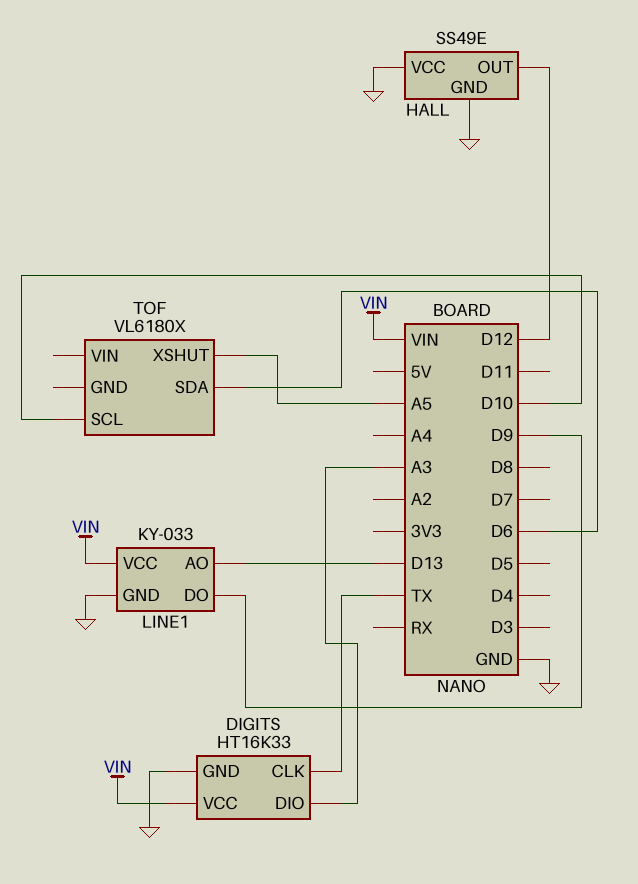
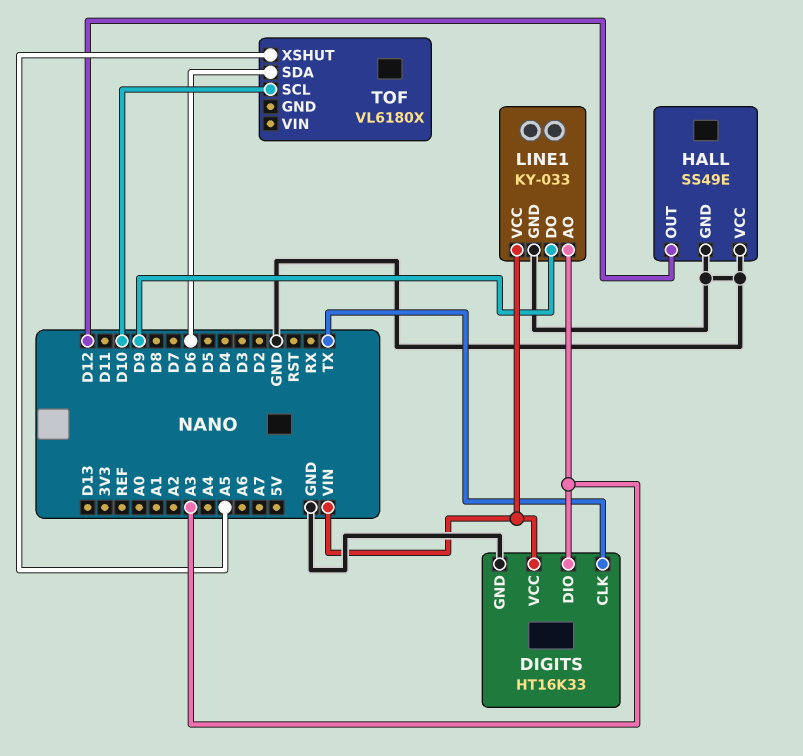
LINE1 pin AO: D13 -> A3

